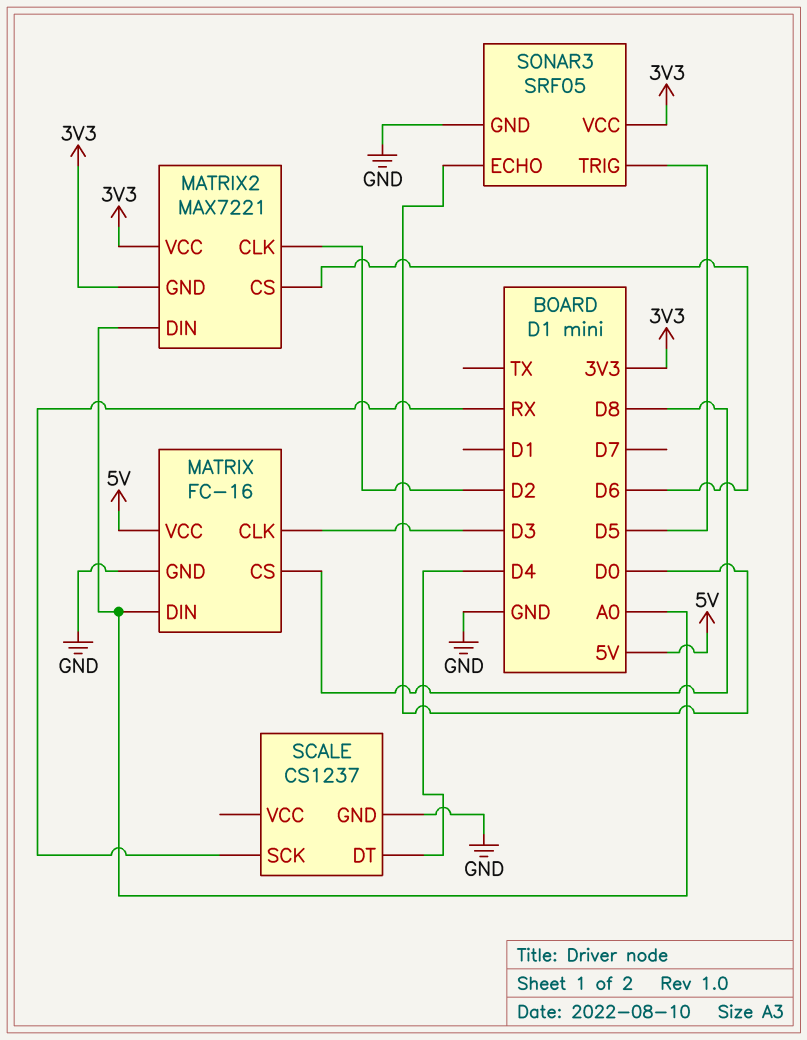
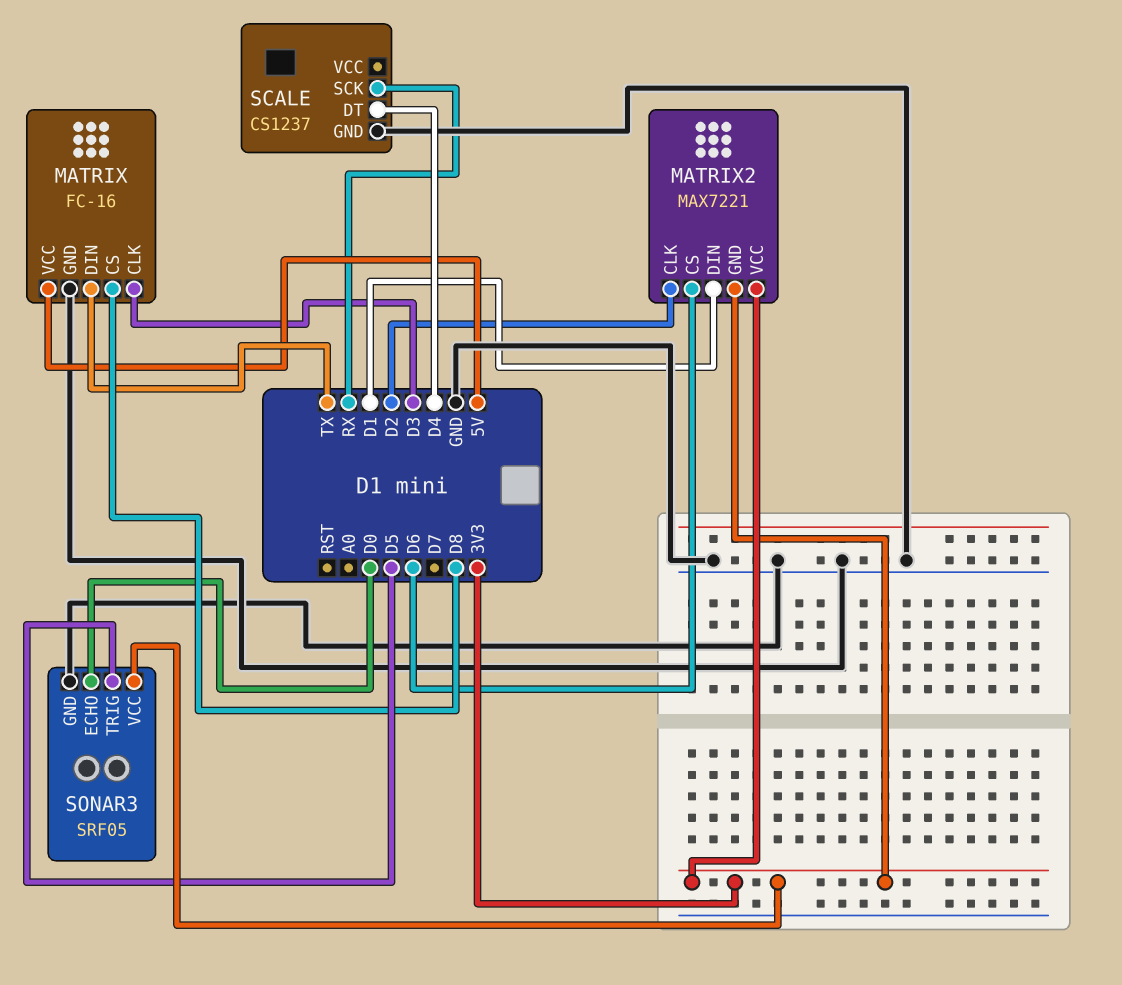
MATRIX pin DIN: A0 -> TX
MATRIX2 pin DIN: A0 -> D1

